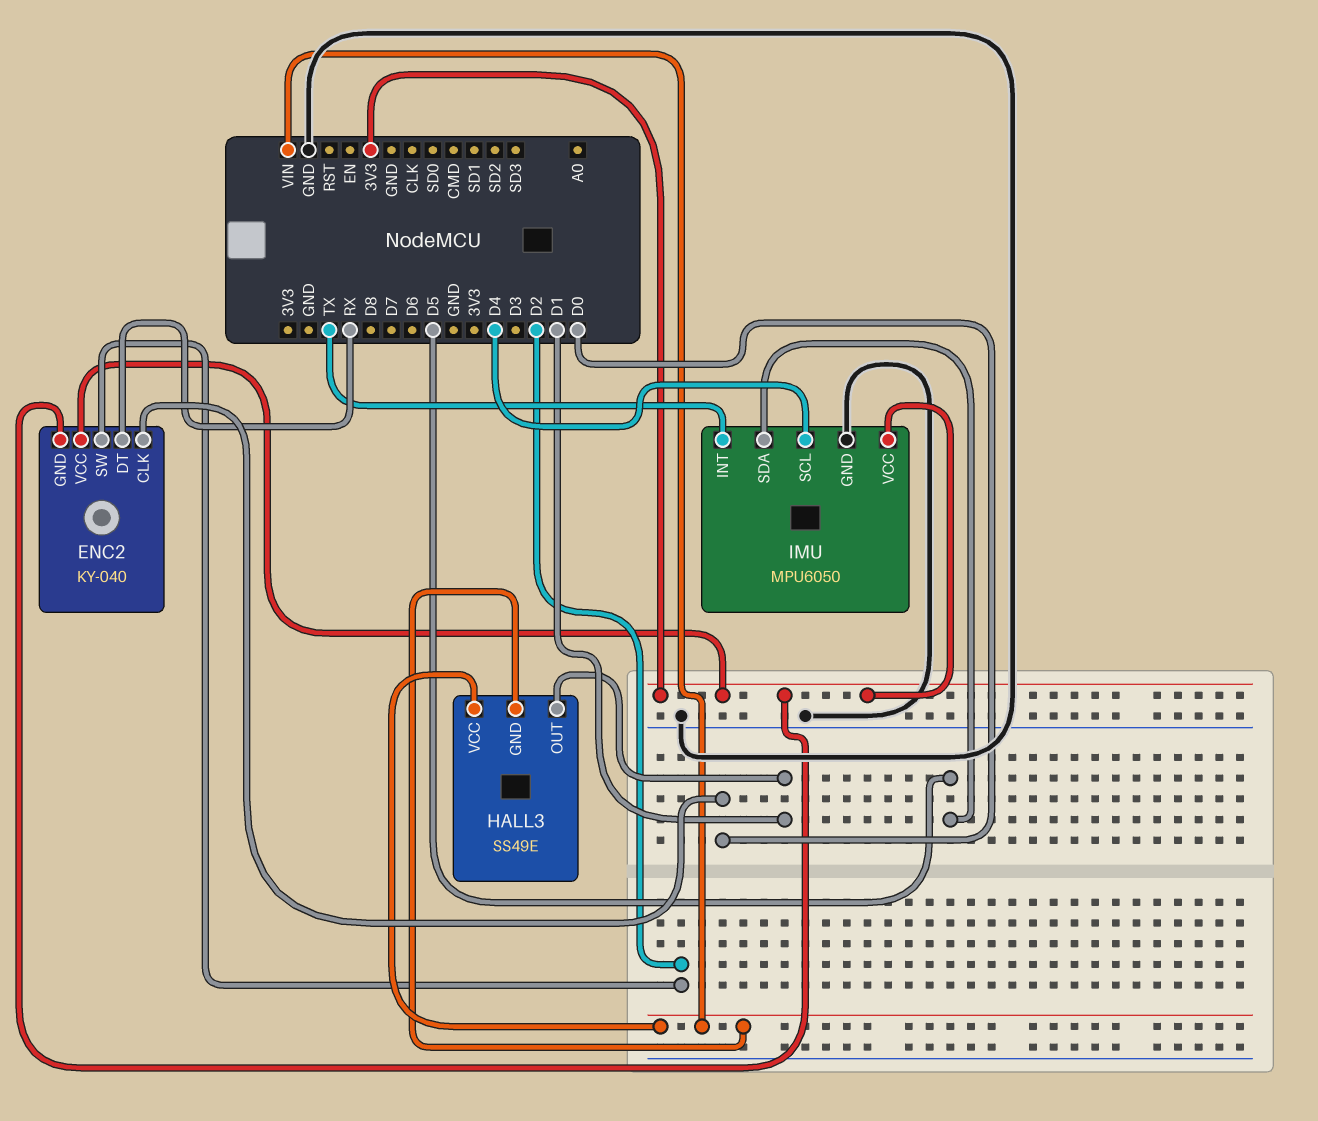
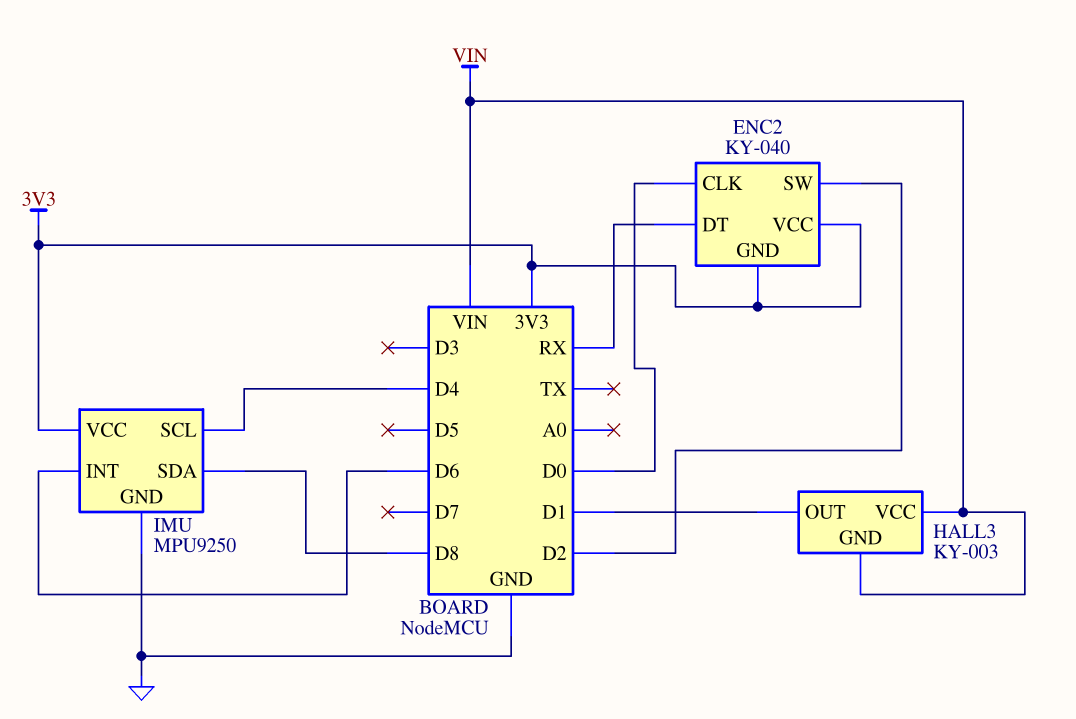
HALL3: SS49E -> KY-003
IMU: MPU6050 -> MPU9250
IMU pin INT: TX -> D6
IMU pin SDA: D5 -> D8

